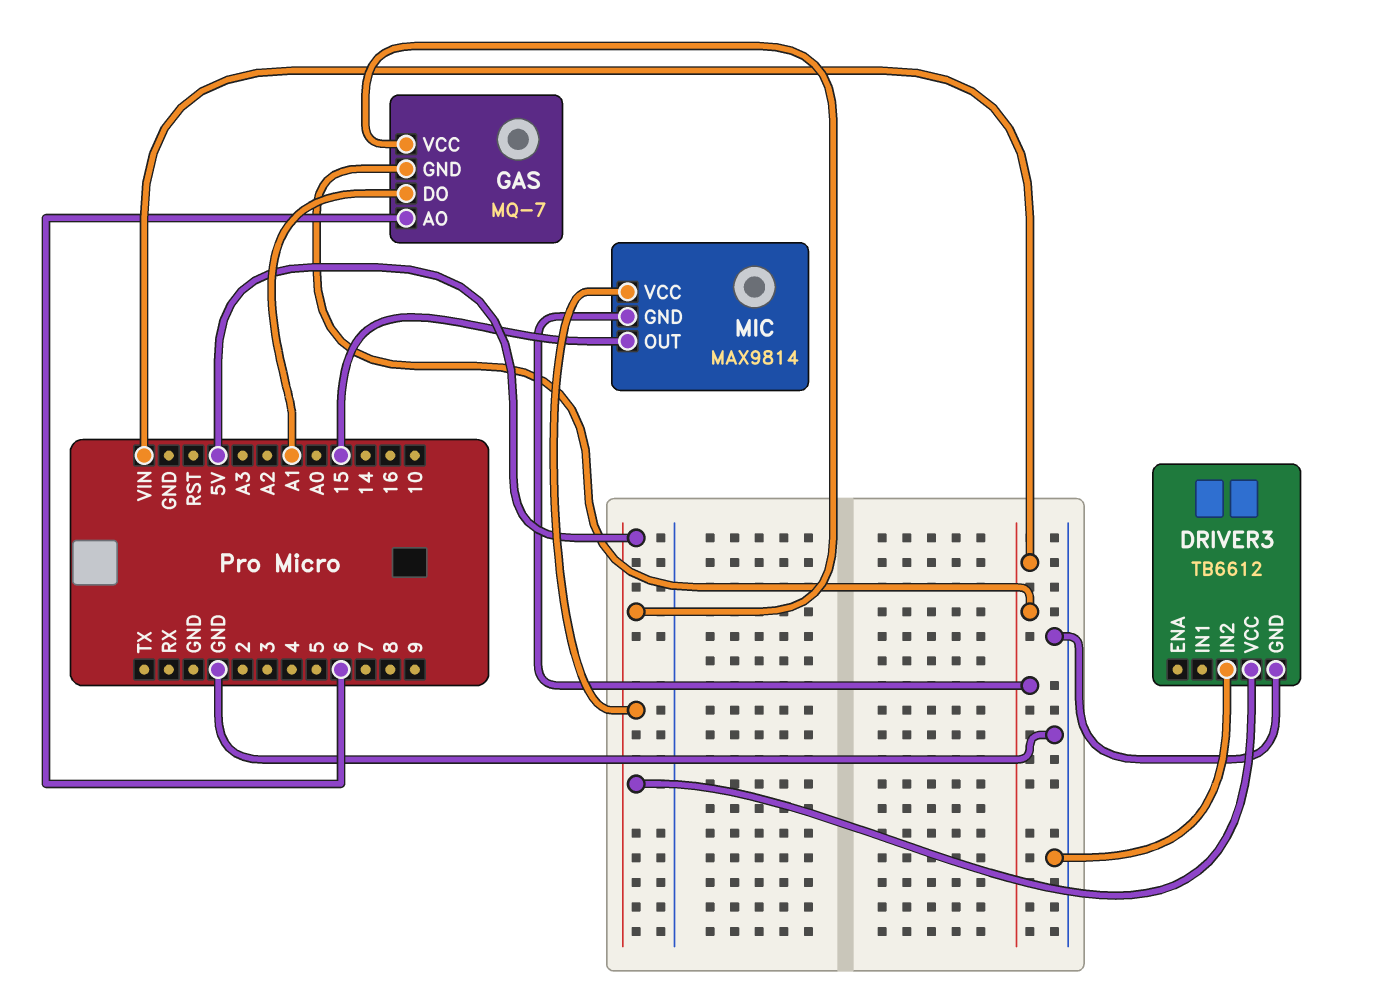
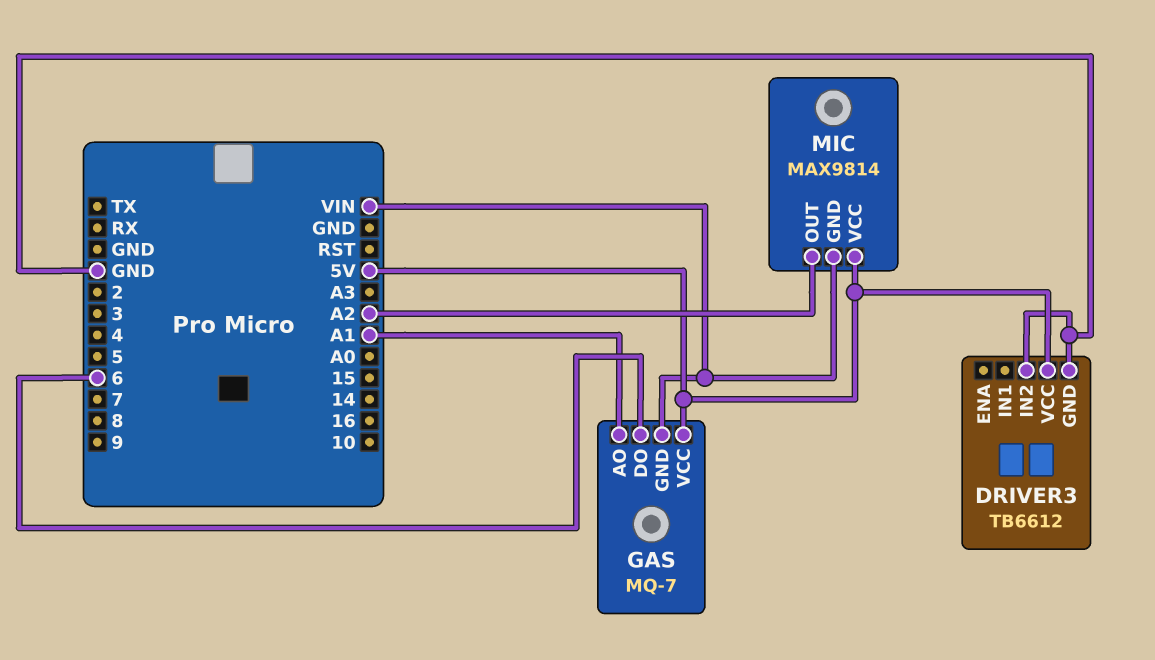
GAS pin AO: 6 -> A1
GAS pin DO: A1 -> 6
MIC pin OUT: 15 -> A2

